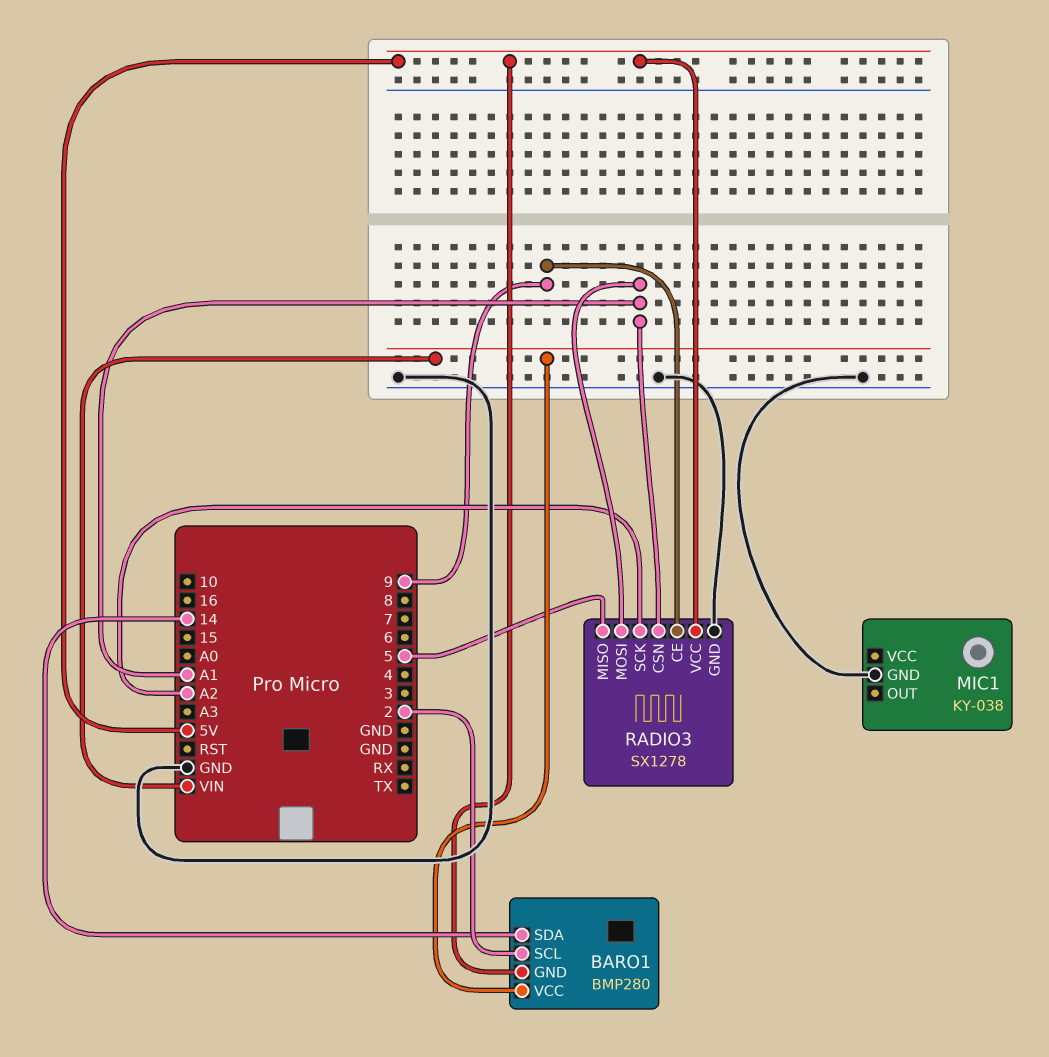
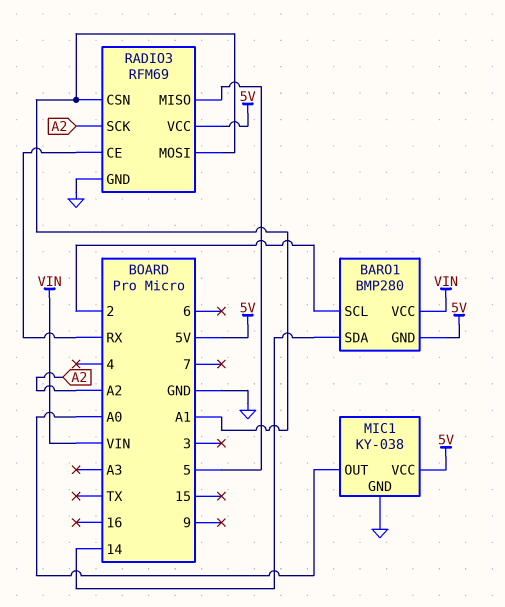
MIC1 pin OUT: none -> A0
MIC1 pin VCC: none -> 5V
RADIO3: SX1278 -> RFM69
RADIO3 pin CE: 9 -> RX

